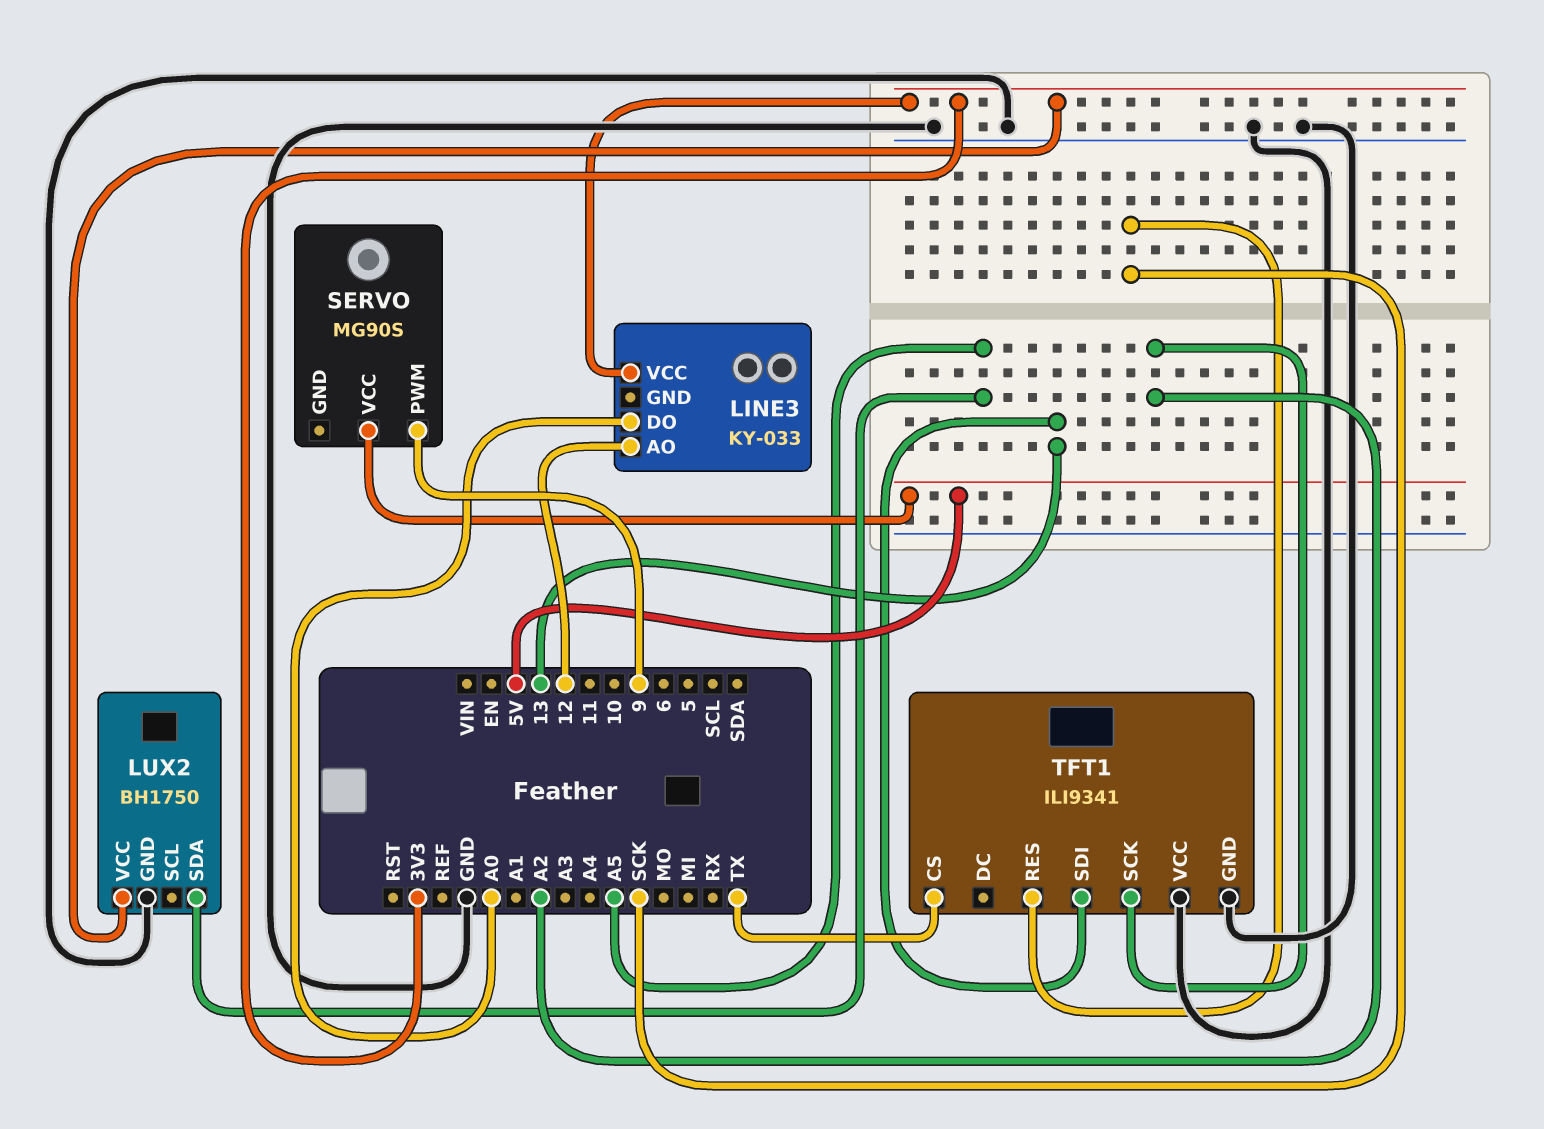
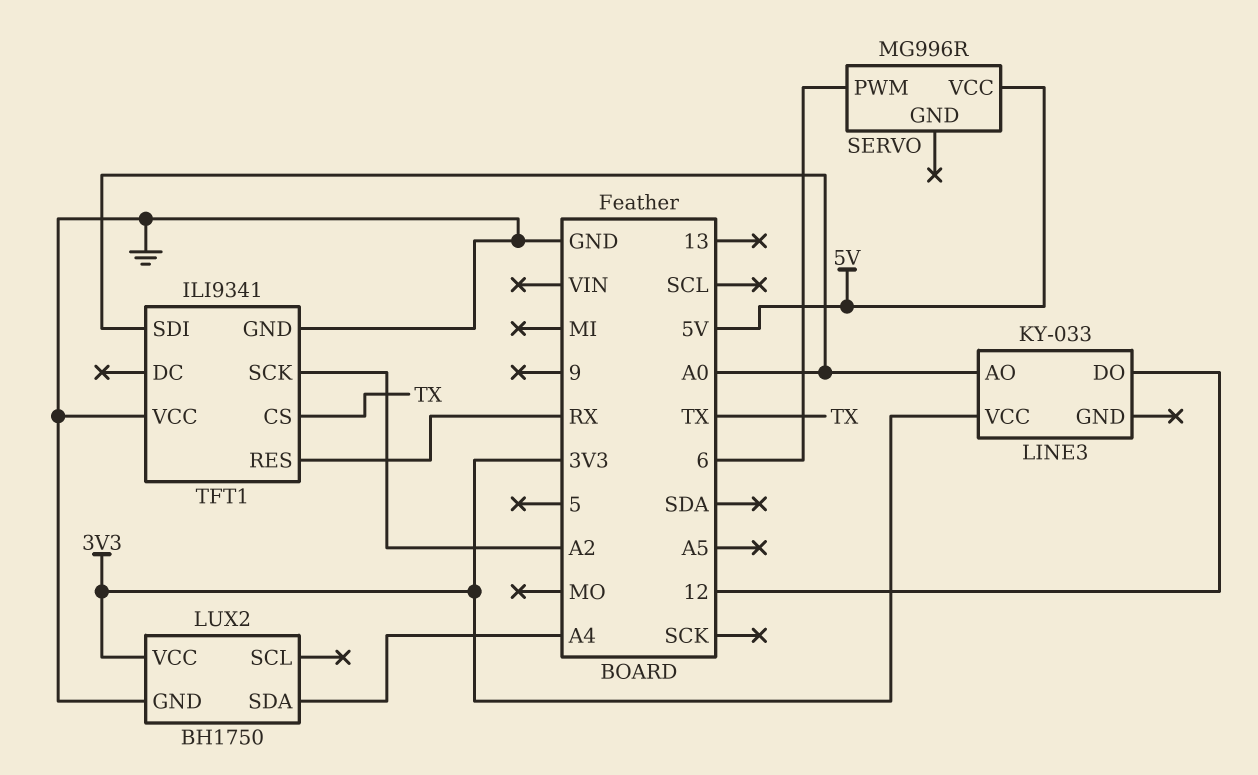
LINE3 pin AO: 12 -> A0
LINE3 pin DO: A0 -> 12
LUX2 pin SDA: A5 -> A4
SERVO: MG90S -> MG996R
SERVO pin PWM: 9 -> 6
TFT1 pin RES: SCK -> RX
TFT1 pin SDI: 13 -> A0

